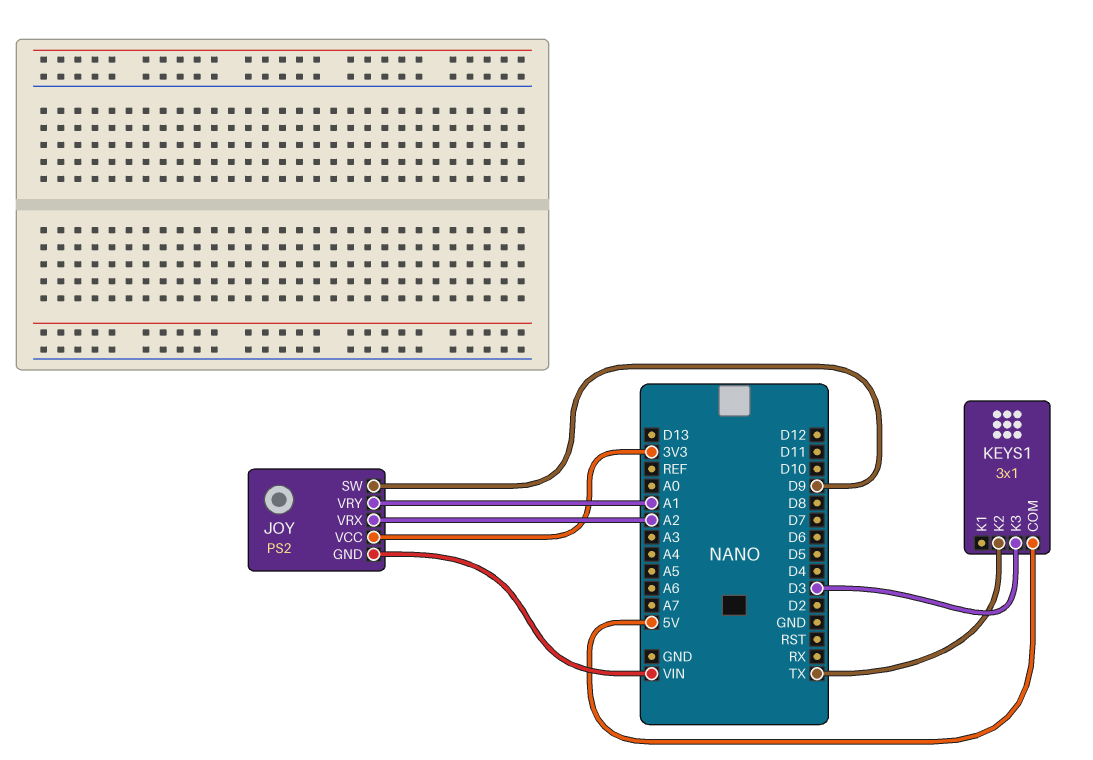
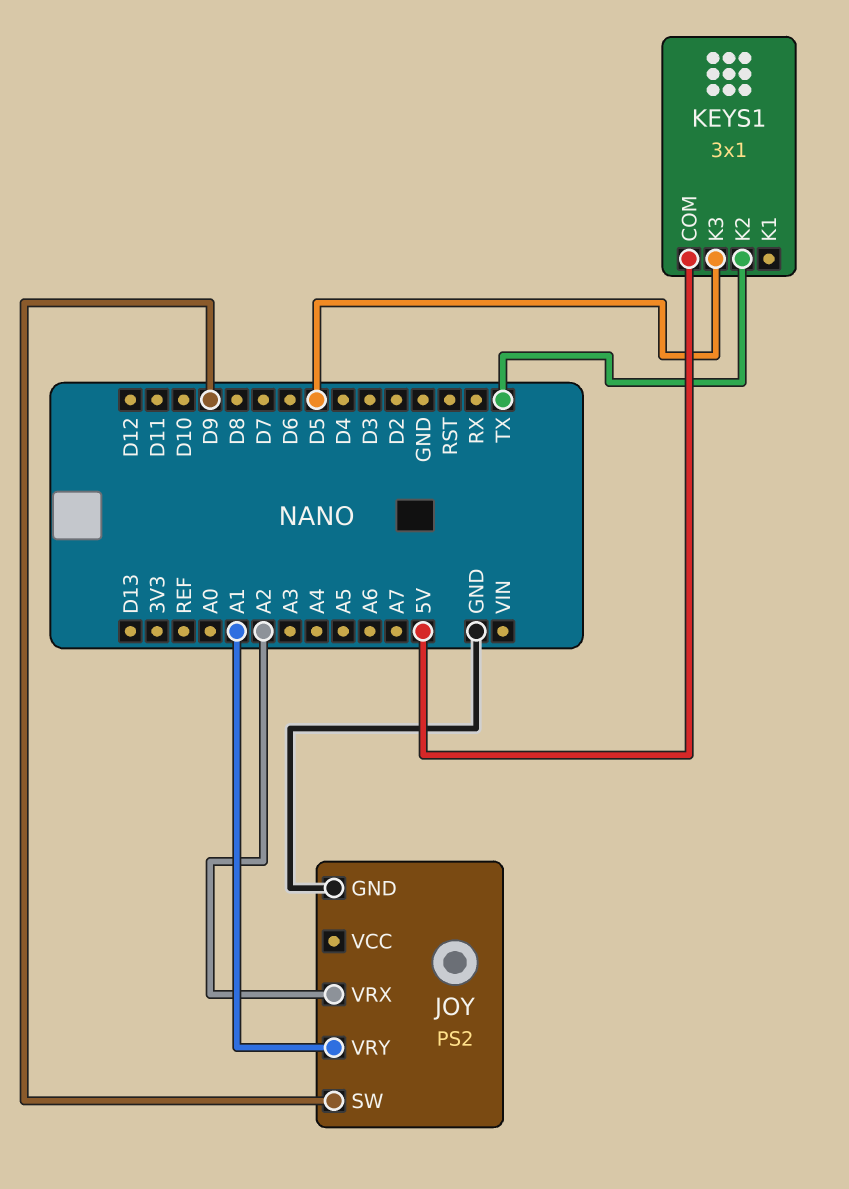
JOY pin GND: VIN -> GND
JOY pin VCC: 3V3 -> none
KEYS1 pin K3: D3 -> D5

